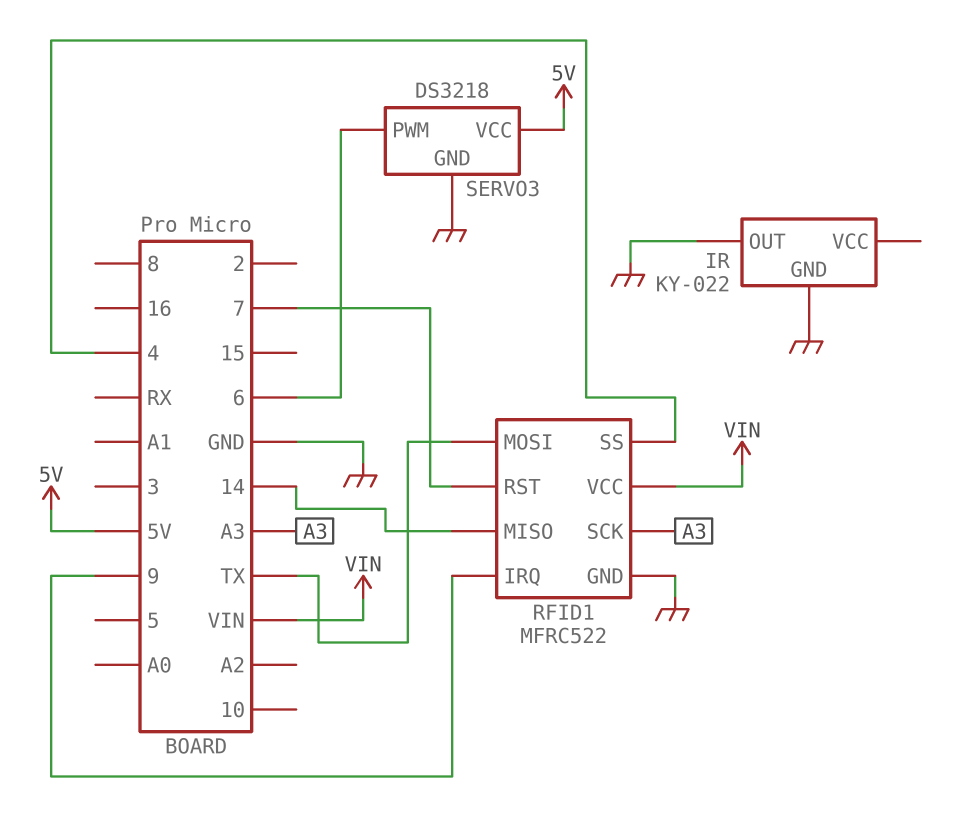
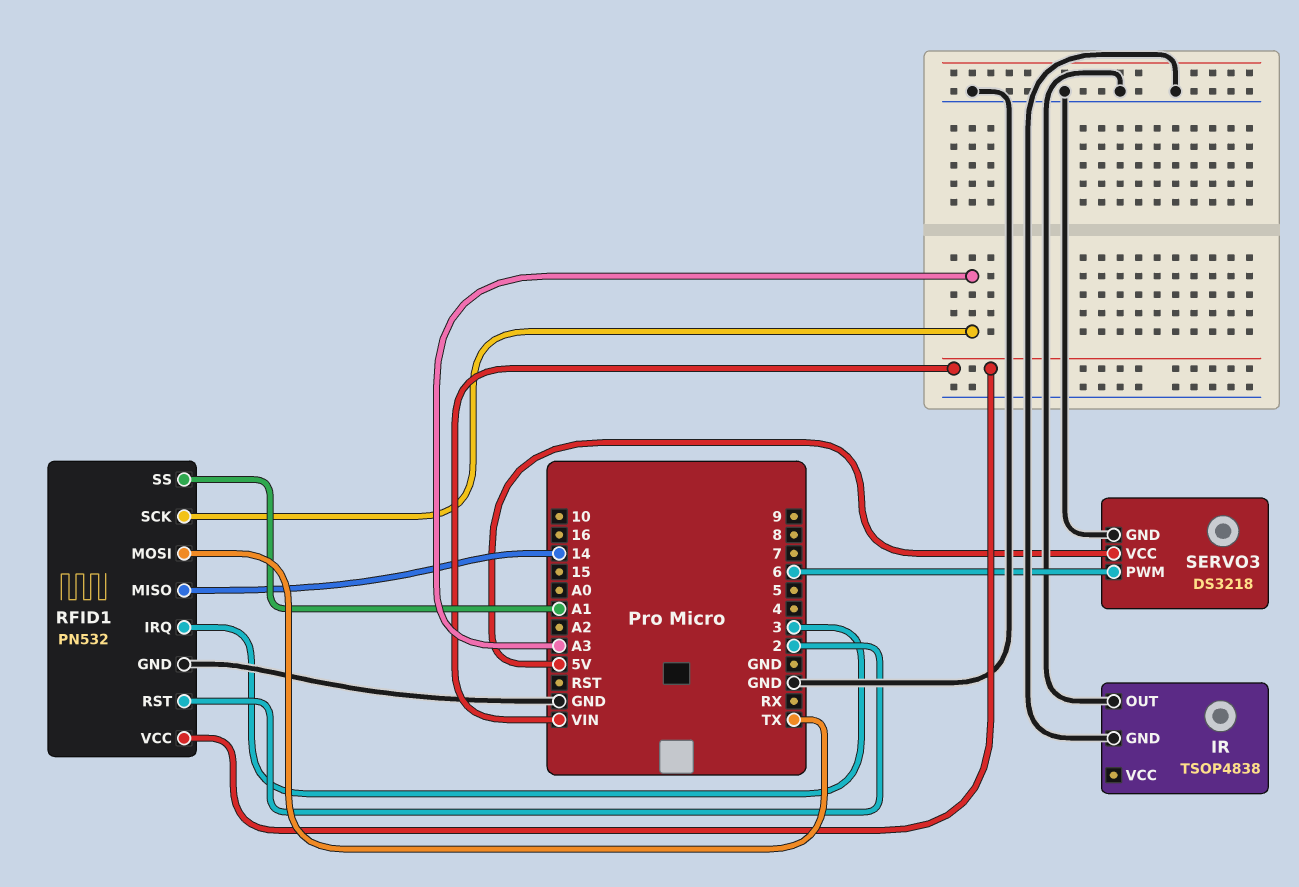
IR: KY-022 -> TSOP4838
RFID1: MFRC522 -> PN532
RFID1 pin IRQ: 9 -> 3
RFID1 pin RST: 7 -> 2
RFID1 pin SS: 4 -> A1

